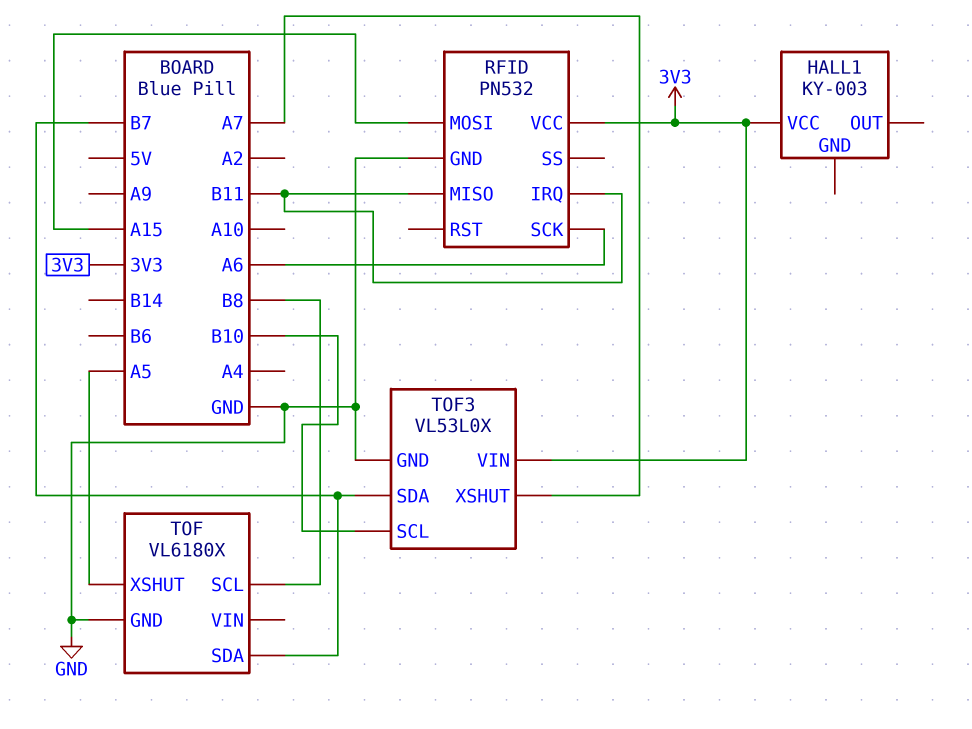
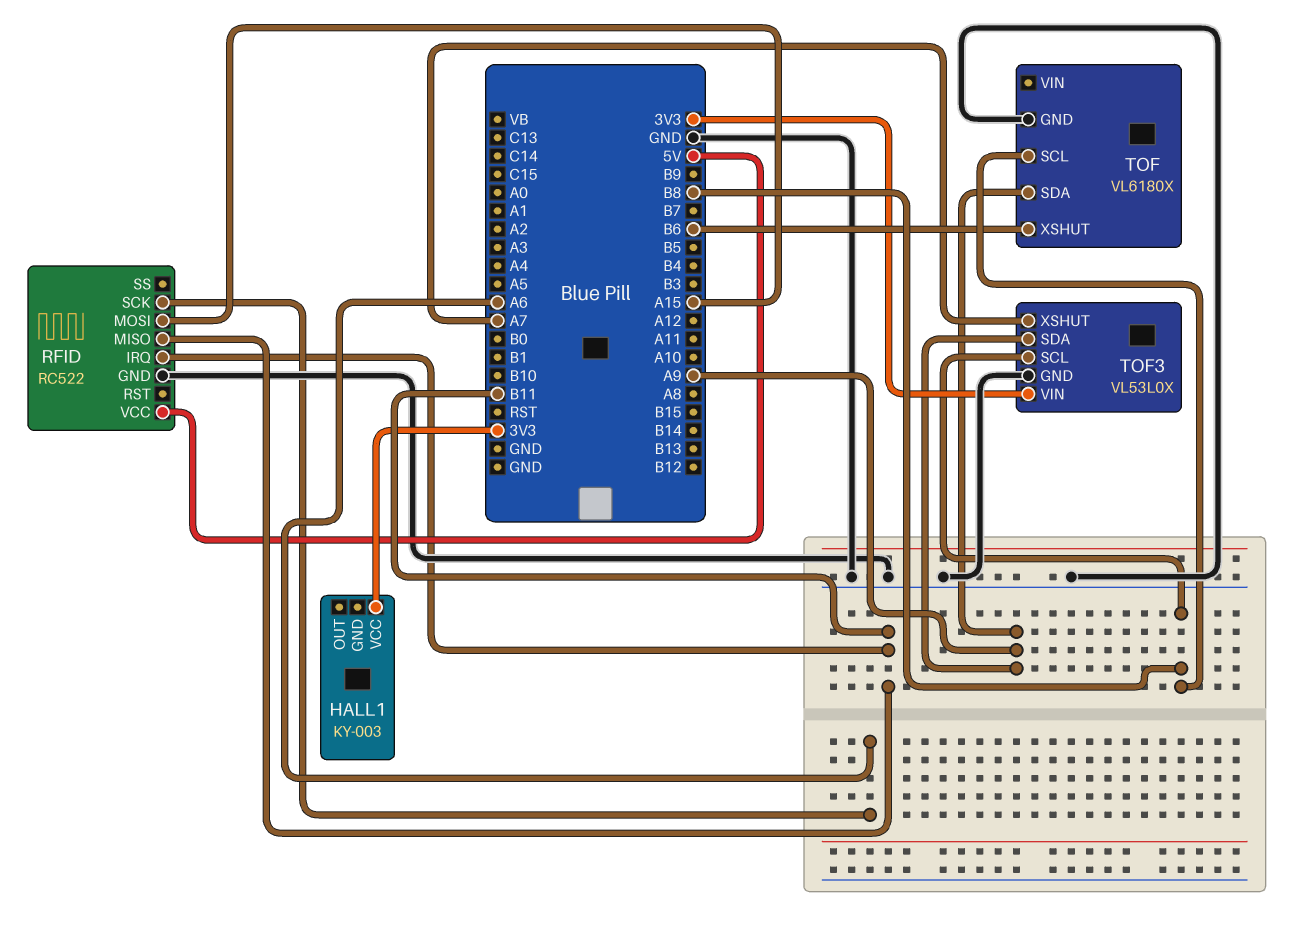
RFID: PN532 -> RC522
RFID pin VCC: 3V3 -> 5V
TOF pin SDA: B7 -> A9
TOF pin XSHUT: A5 -> B6
TOF3 pin SCL: B10 -> B8
TOF3 pin SDA: B7 -> A9

